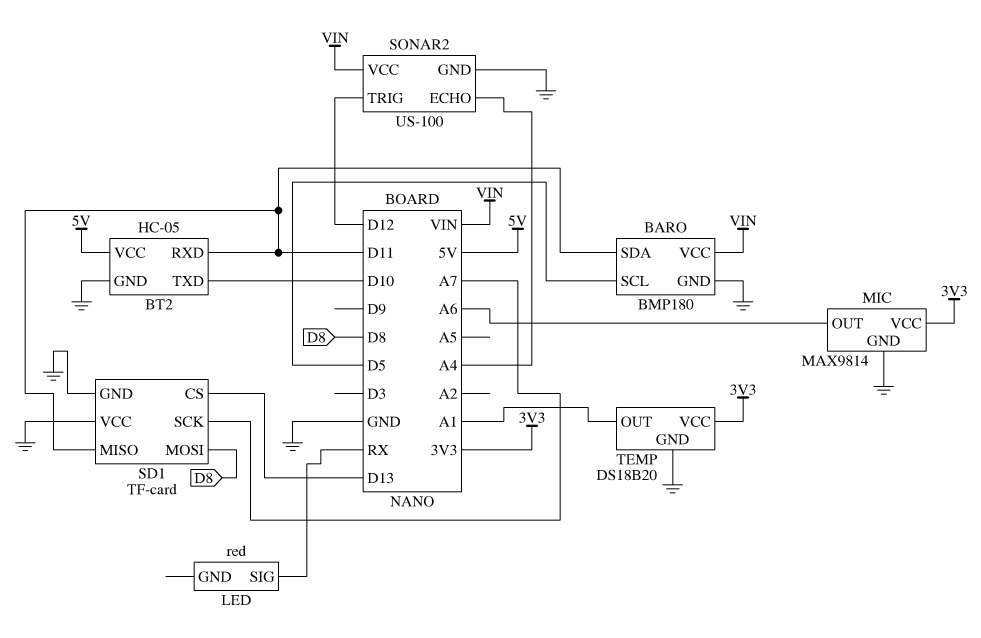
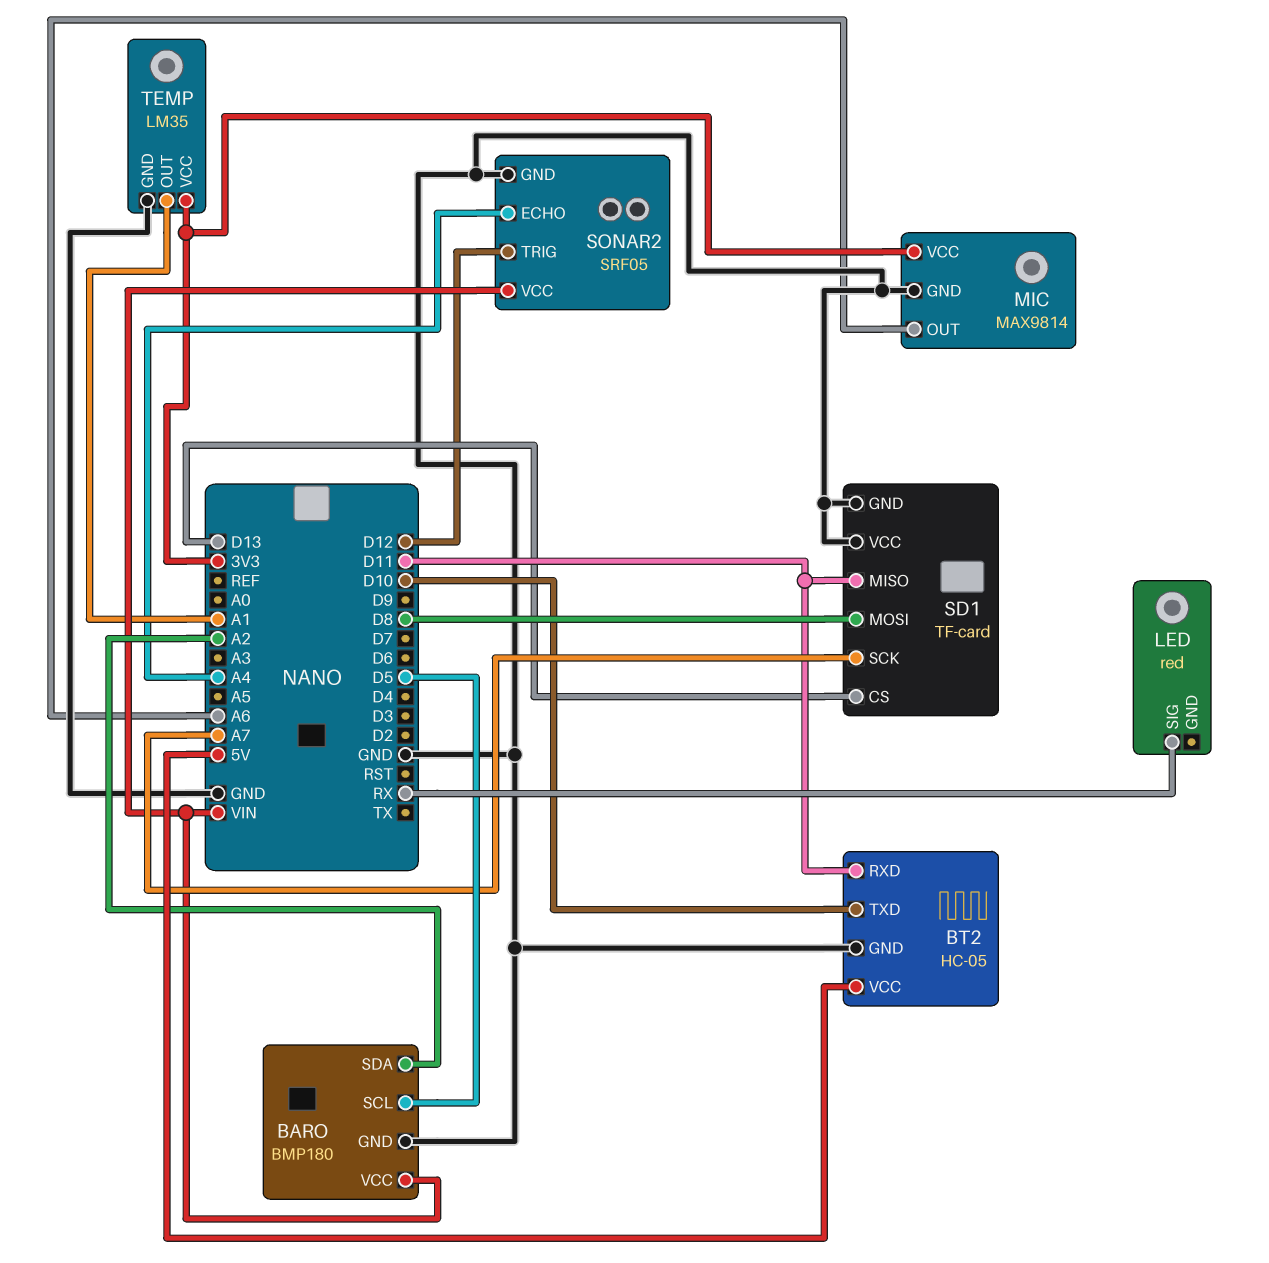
BARO pin SDA: D11 -> A2
SONAR2: US-100 -> SRF05
TEMP: DS18B20 -> LM35

